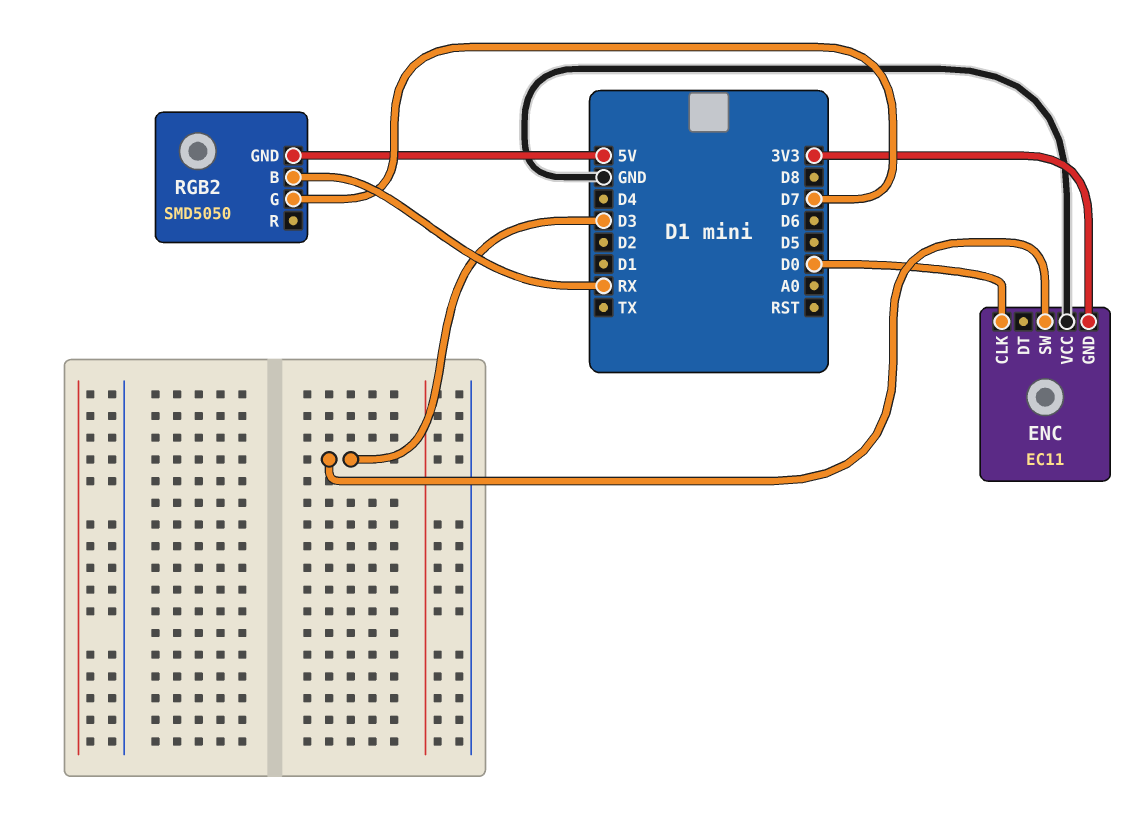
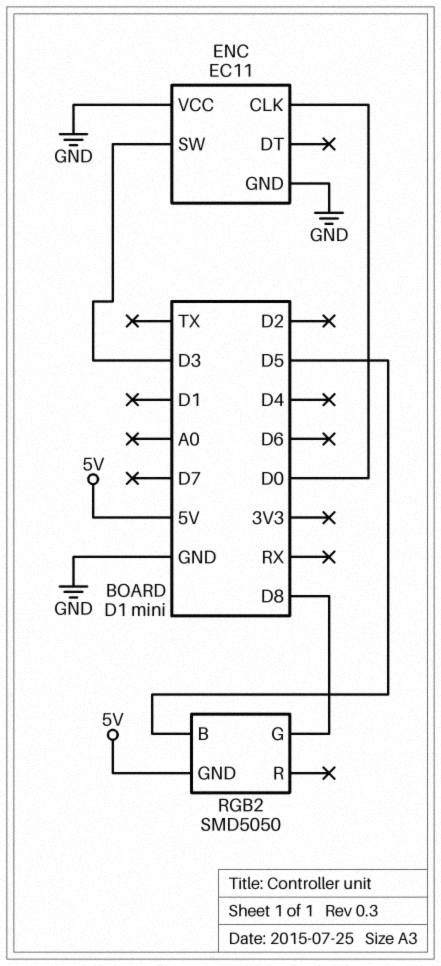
ENC pin GND: 3V3 -> GND
RGB2 pin B: RX -> D5
RGB2 pin G: D7 -> D8

